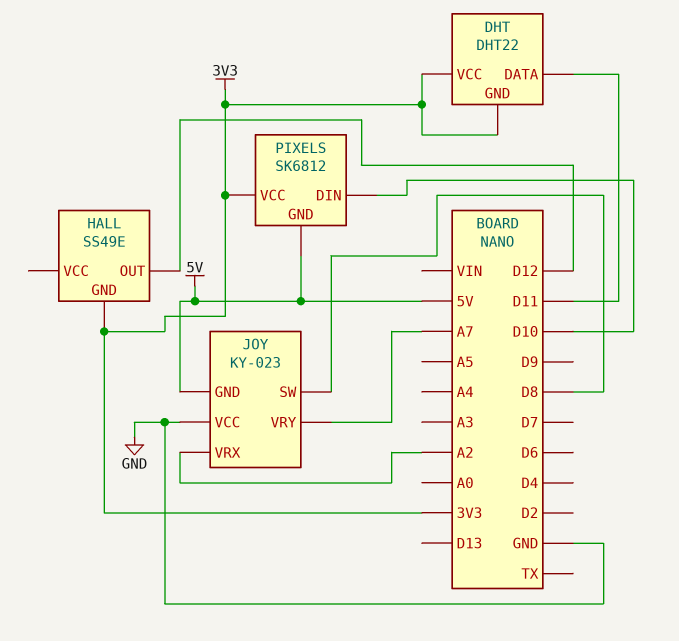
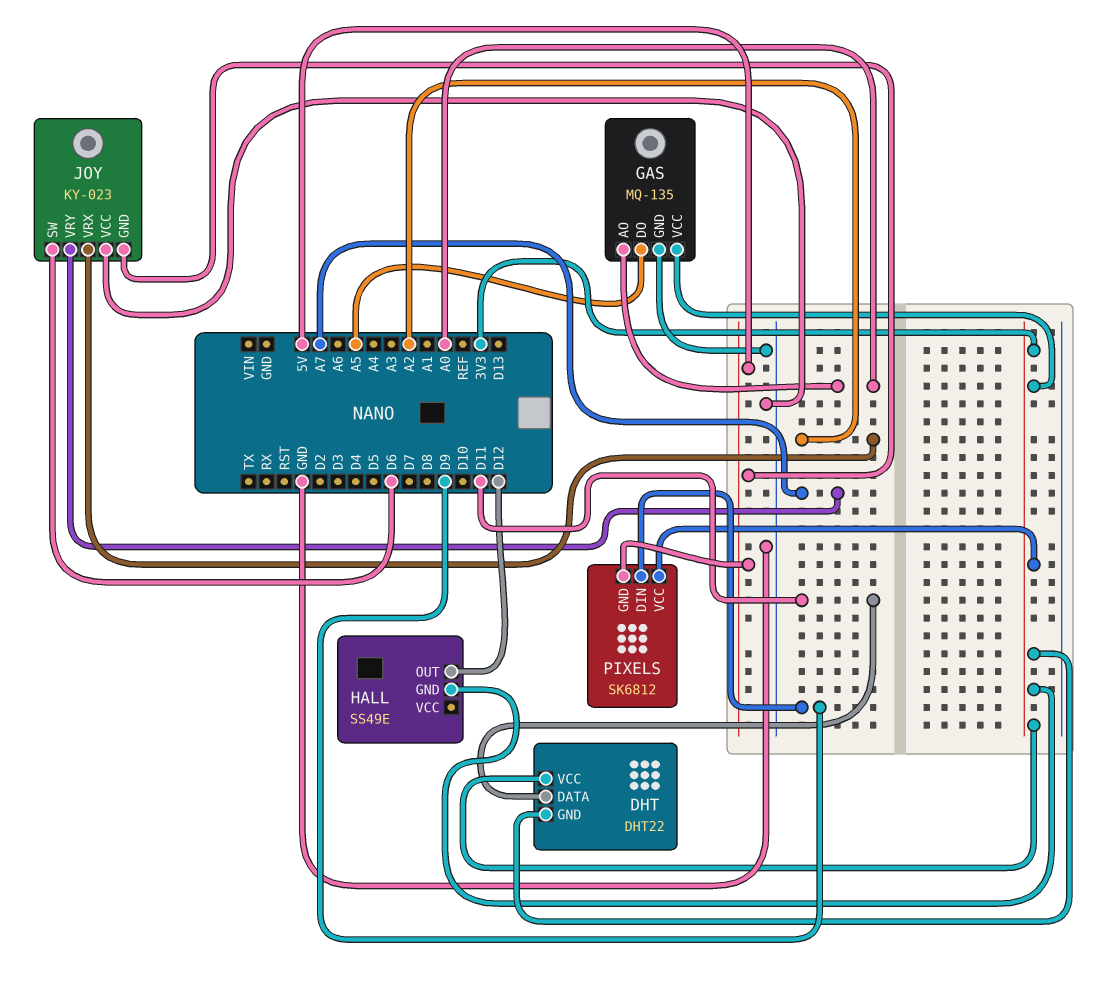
GAS: none -> MQ-135
GAS pin AO: none -> A0
GAS pin DO: none -> A5
GAS pin GND: none -> GND
GAS pin VCC: none -> 3V3
JOY pin SW: D8 -> D6
PIXELS pin DIN: D10 -> D9

